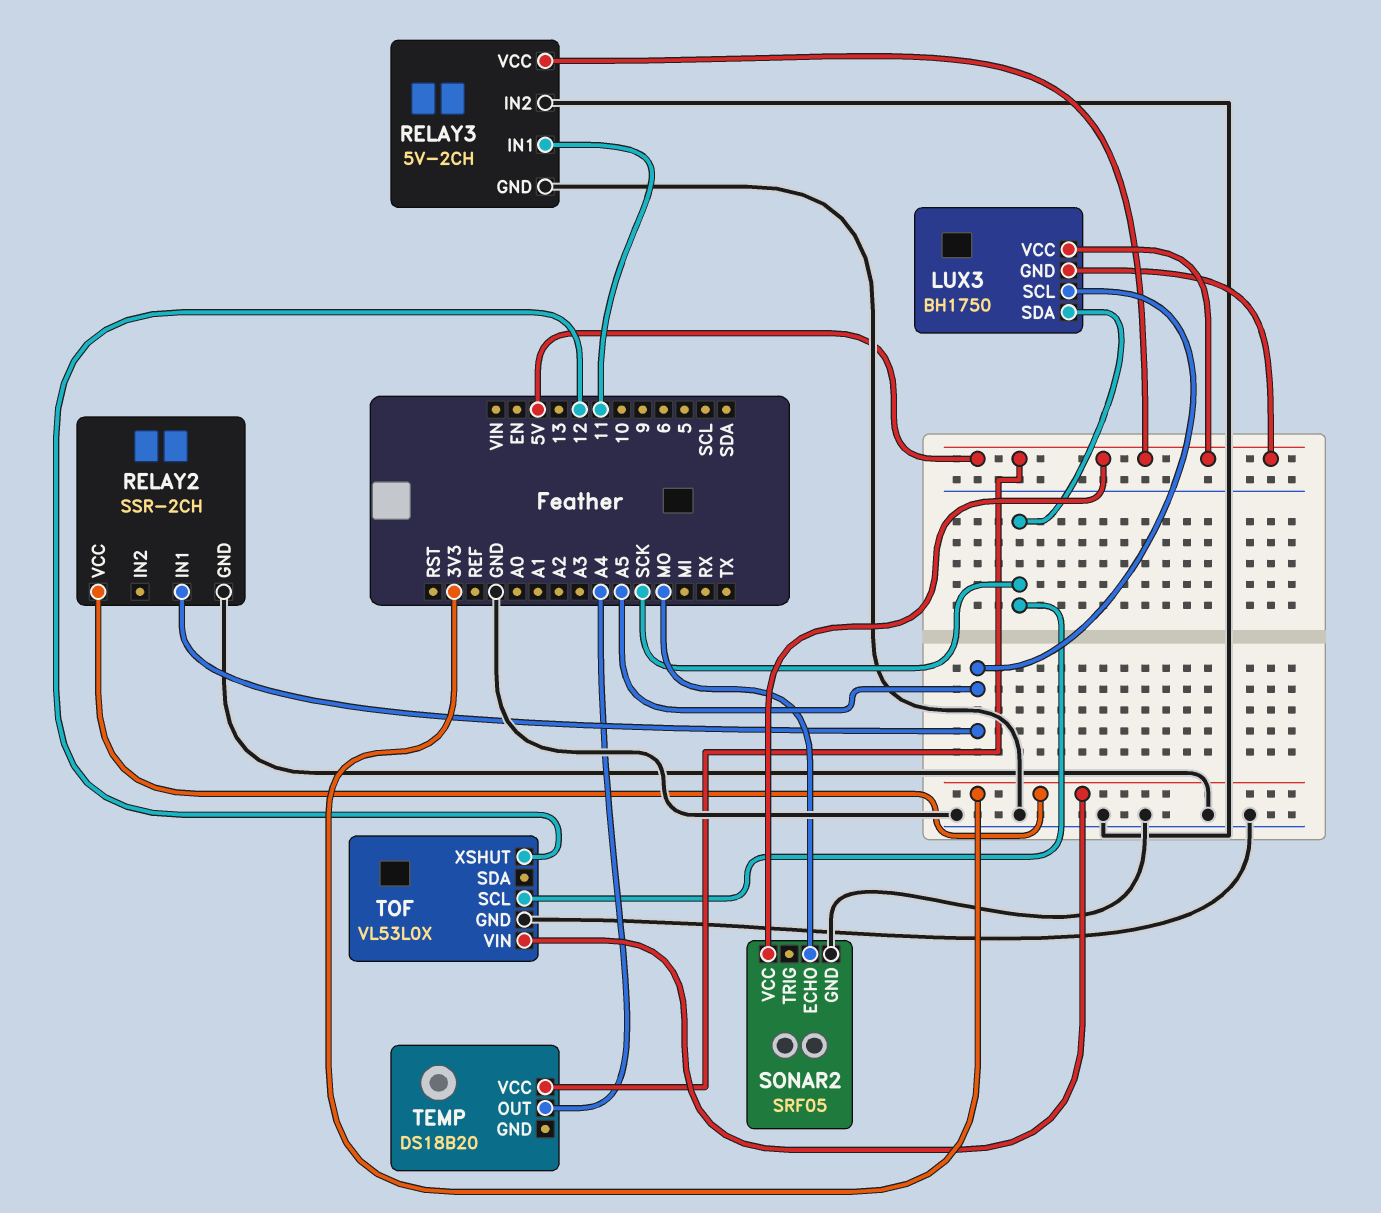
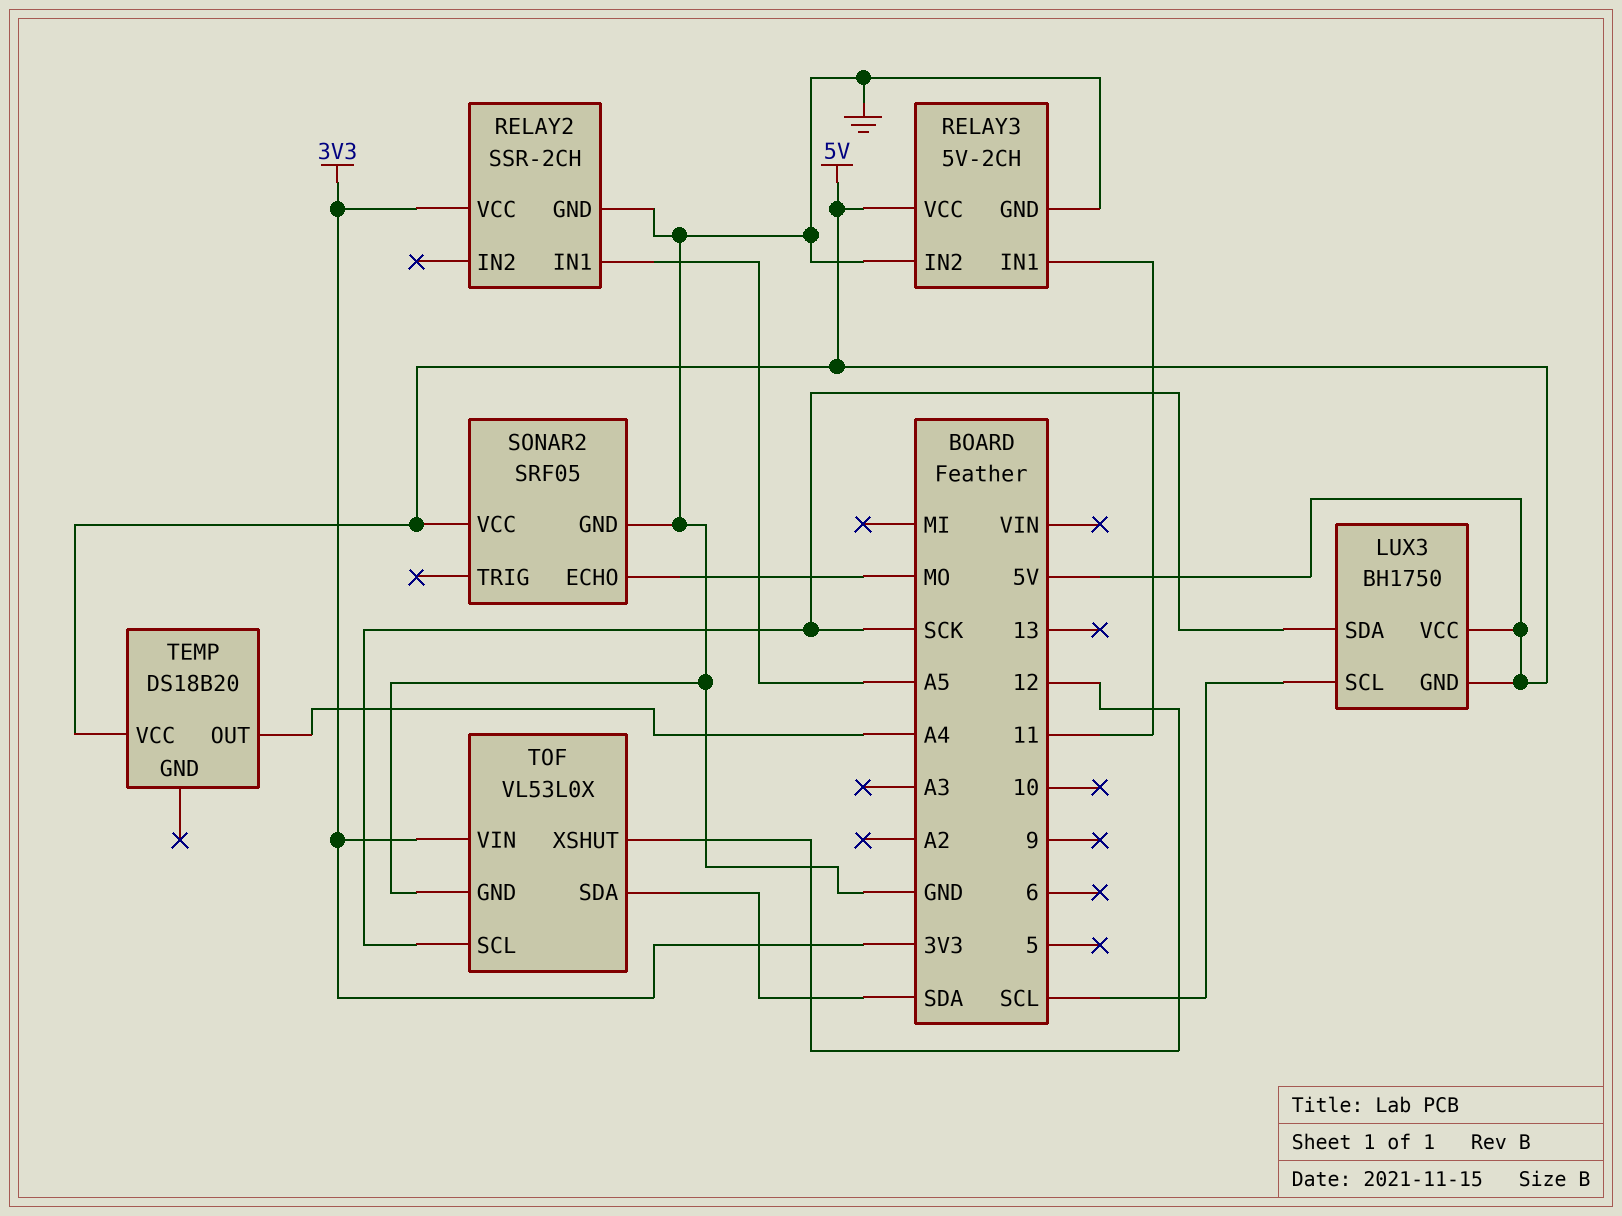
LUX3 pin SCL: A5 -> SCL
TOF pin SDA: none -> SDA

